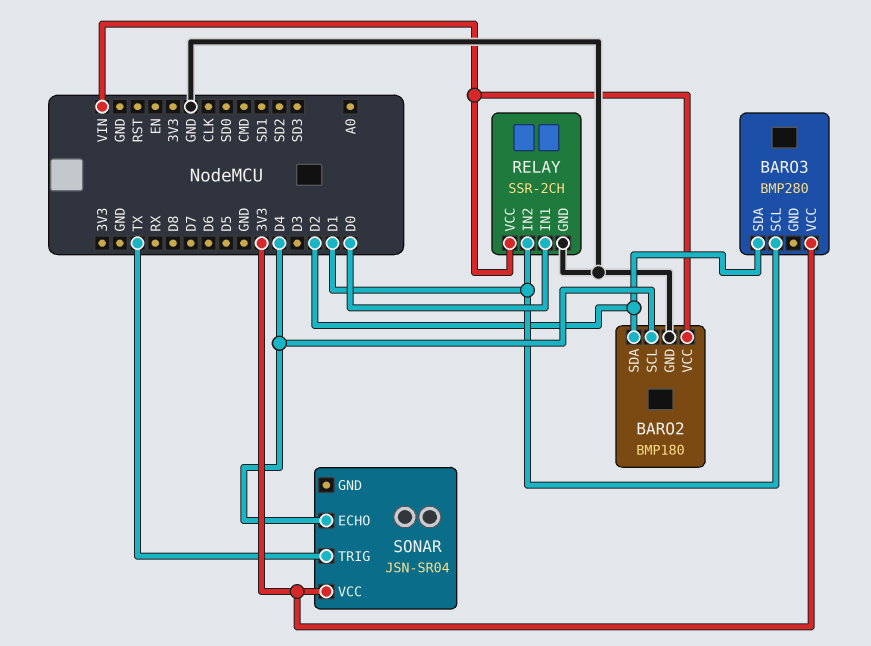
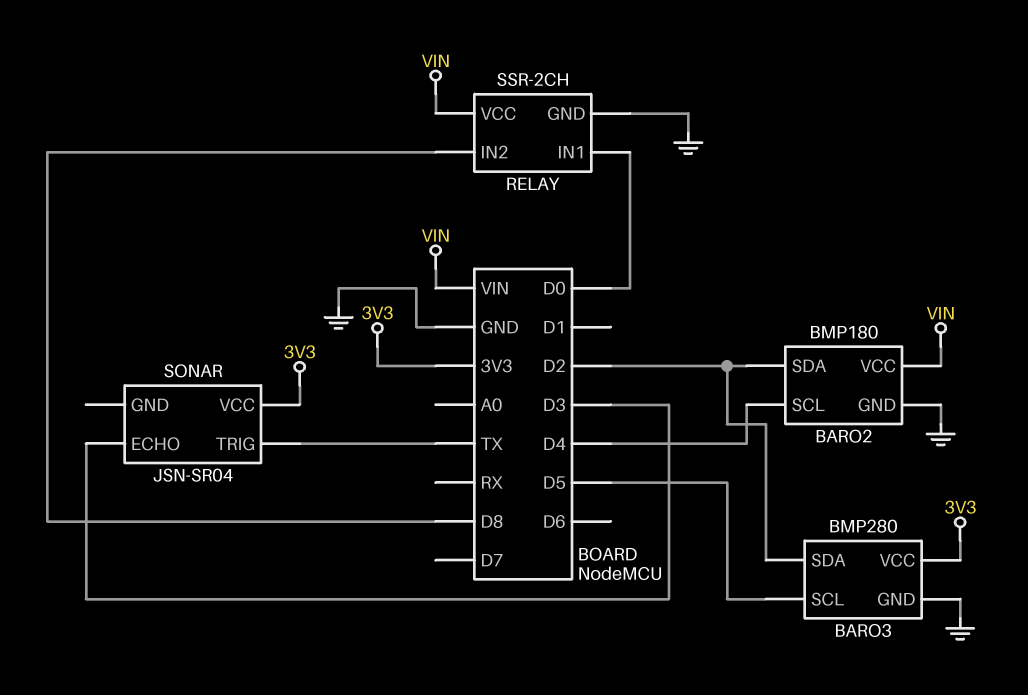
BARO3 pin GND: none -> GND
BARO3 pin SCL: D1 -> D5
RELAY pin IN2: D1 -> D8
SONAR pin ECHO: D4 -> D3

